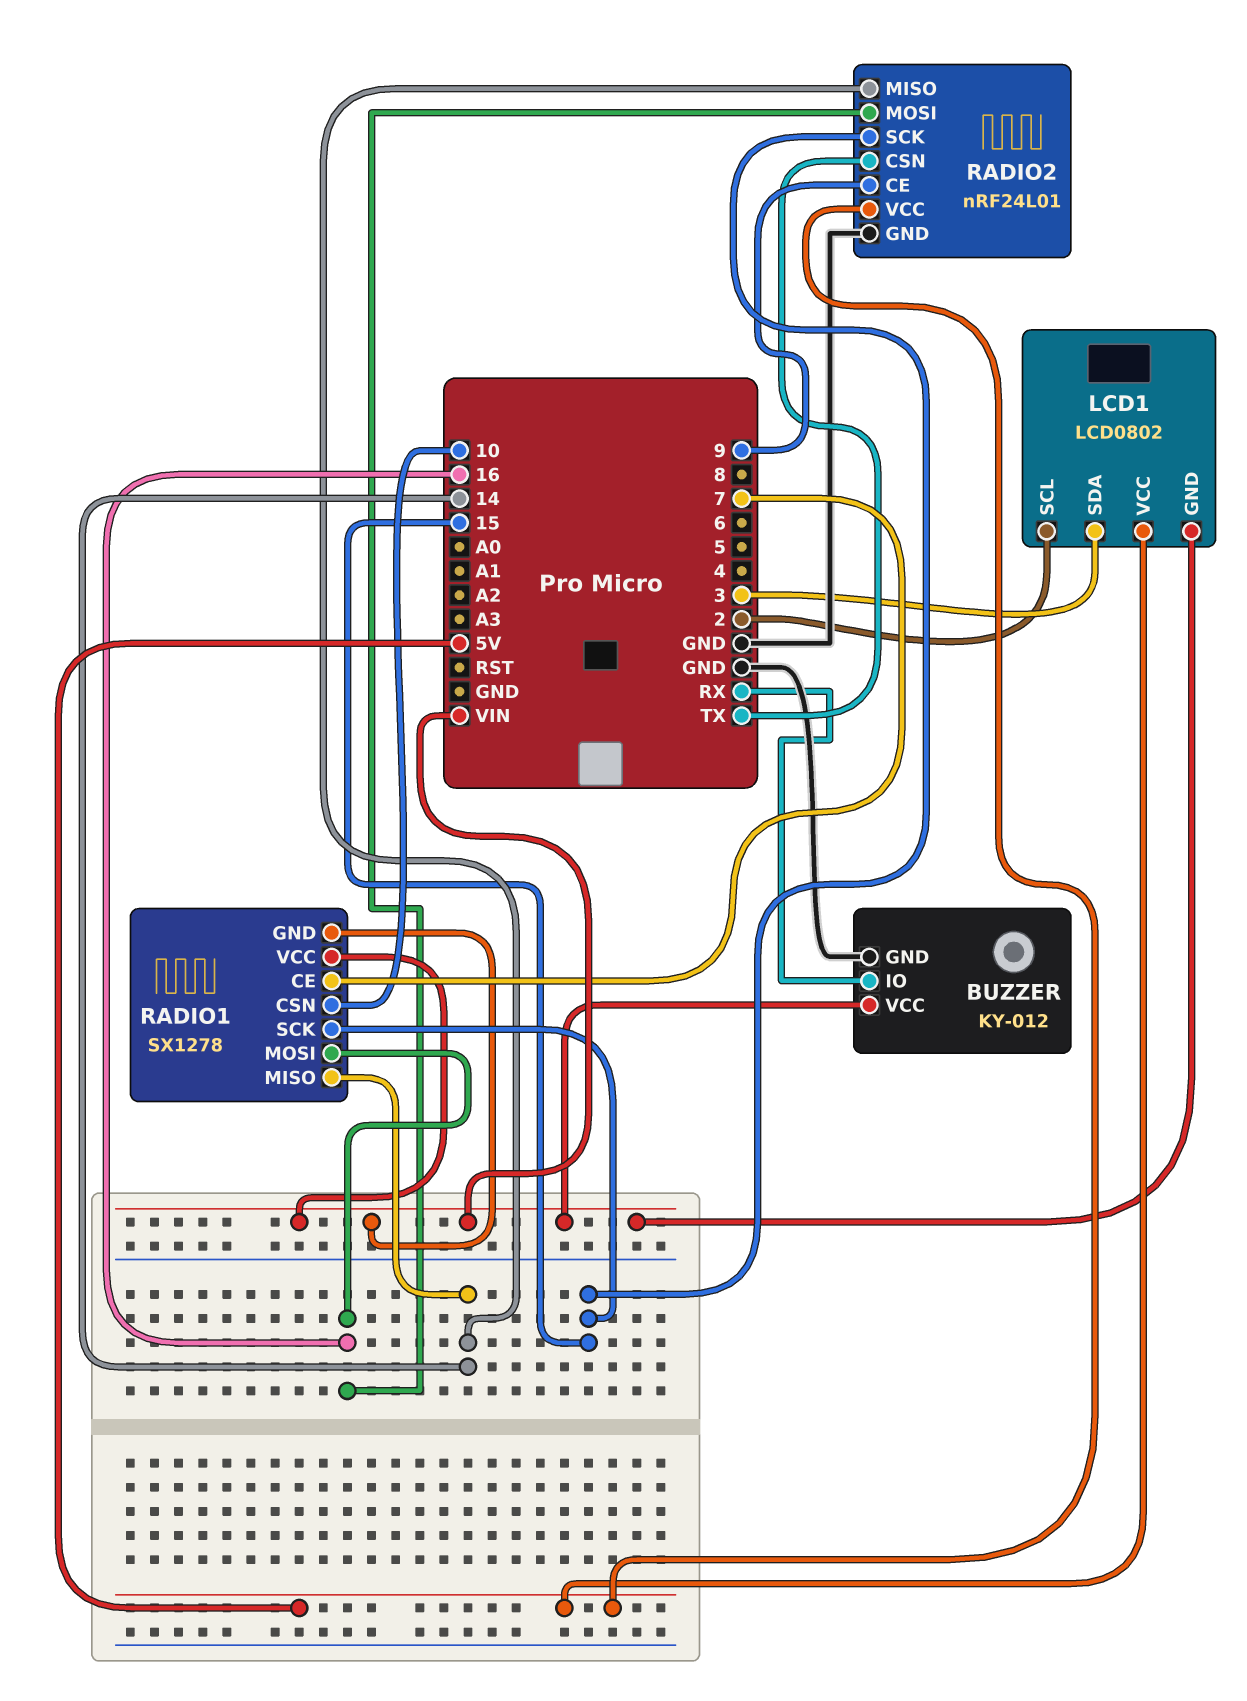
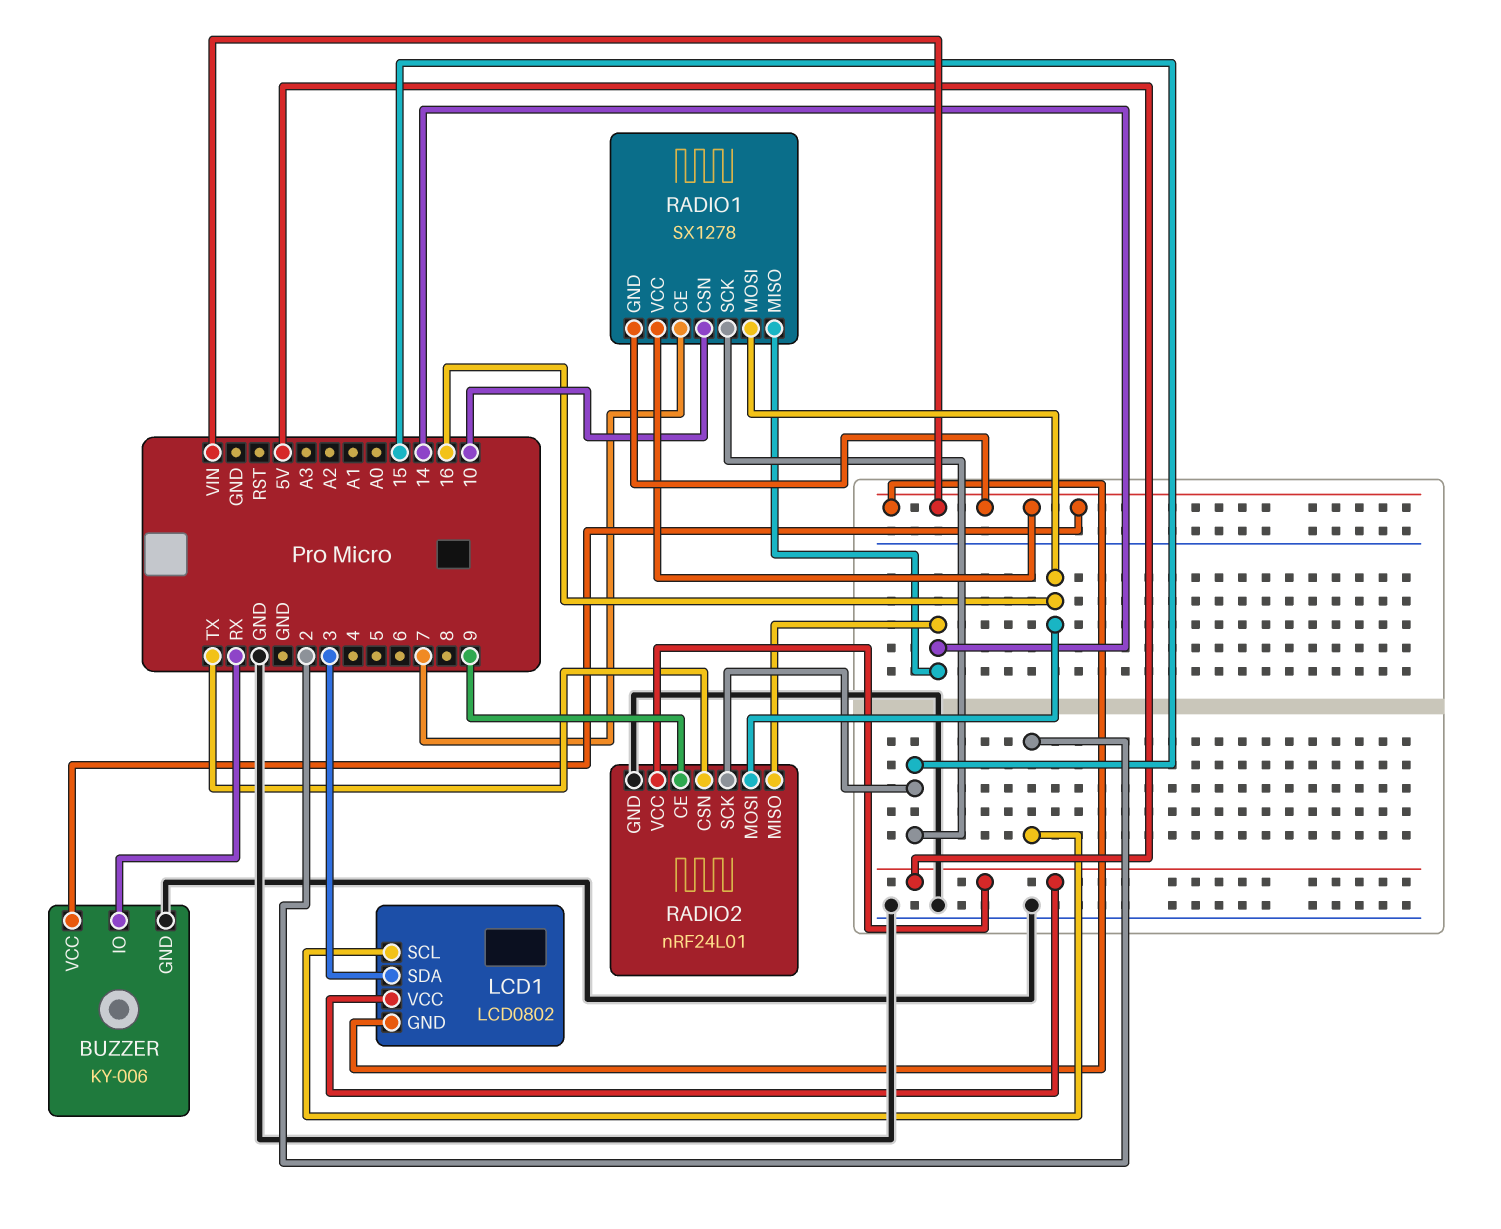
BUZZER: KY-012 -> KY-006

